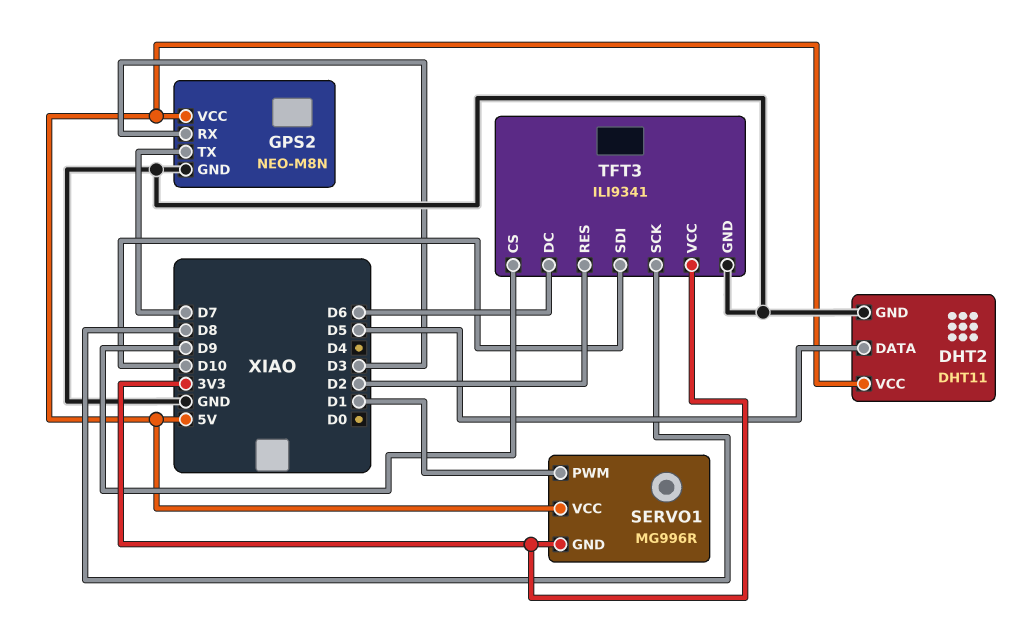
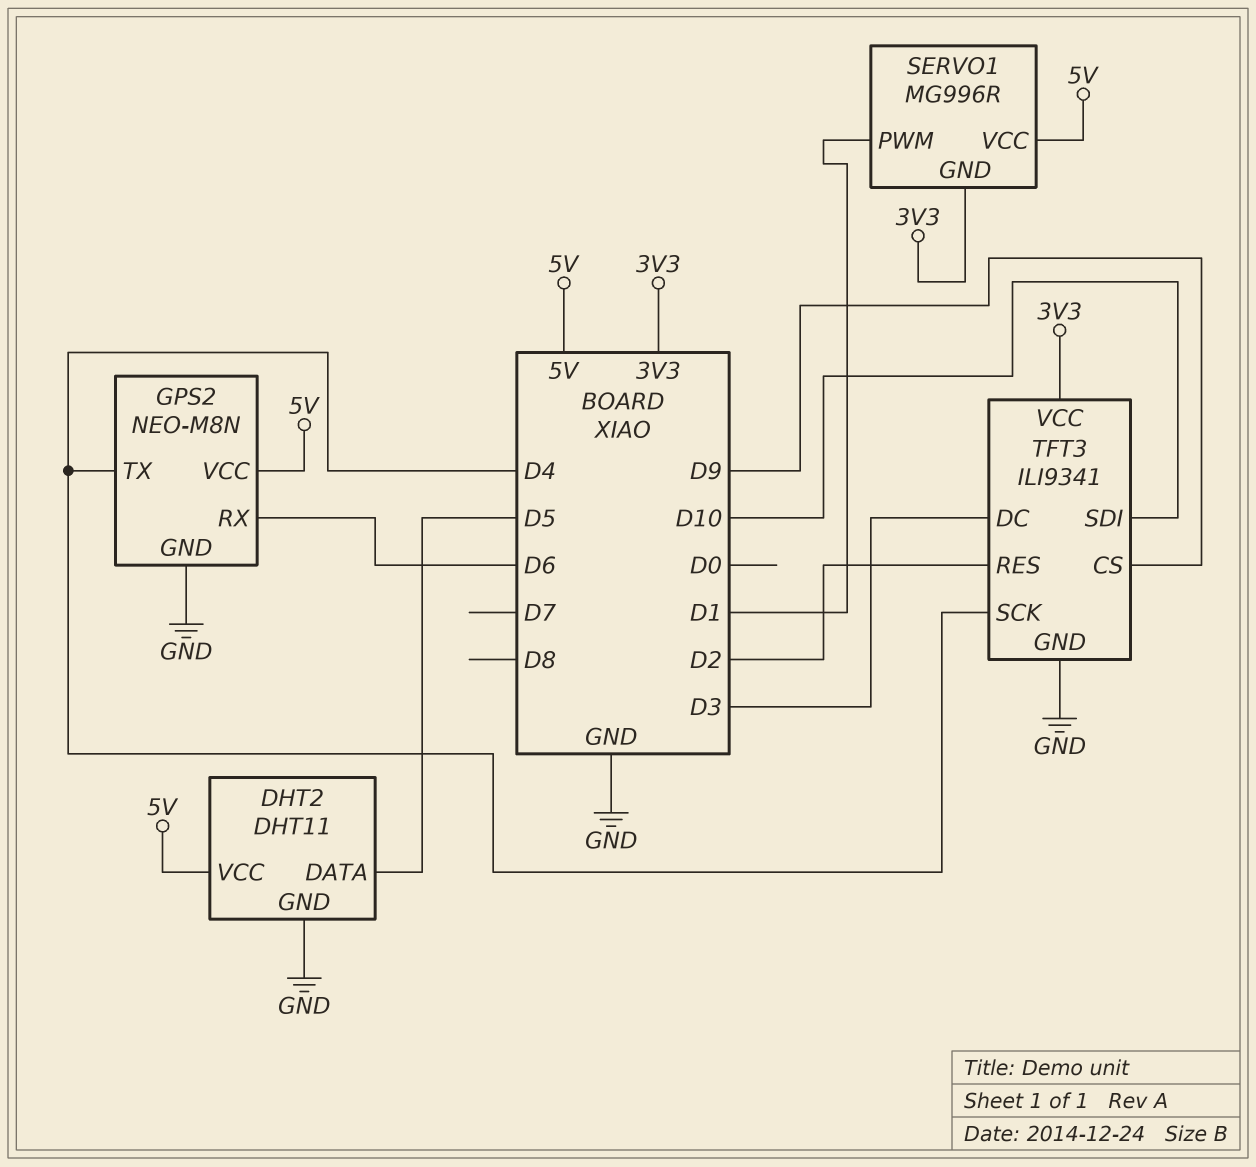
GPS2 pin RX: D3 -> D6
GPS2 pin TX: D7 -> D4
TFT3 pin DC: D6 -> D3
TFT3 pin SCK: D8 -> D4

